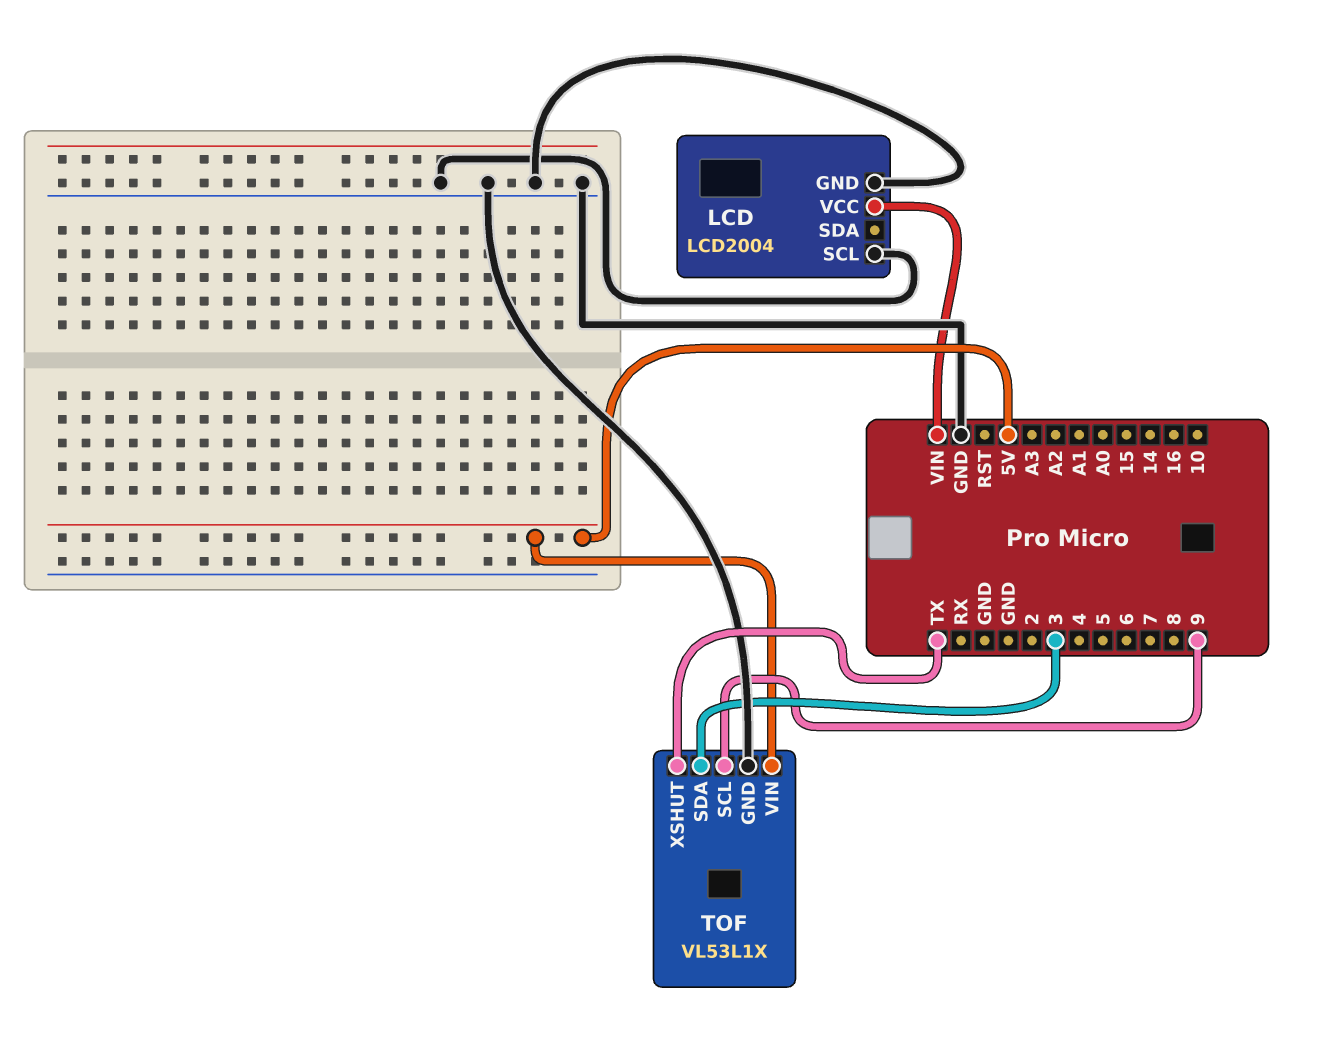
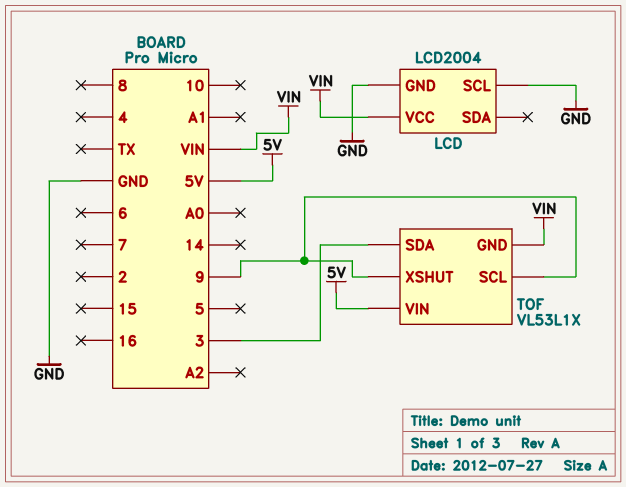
TOF pin GND: GND -> VIN
TOF pin XSHUT: TX -> 9

